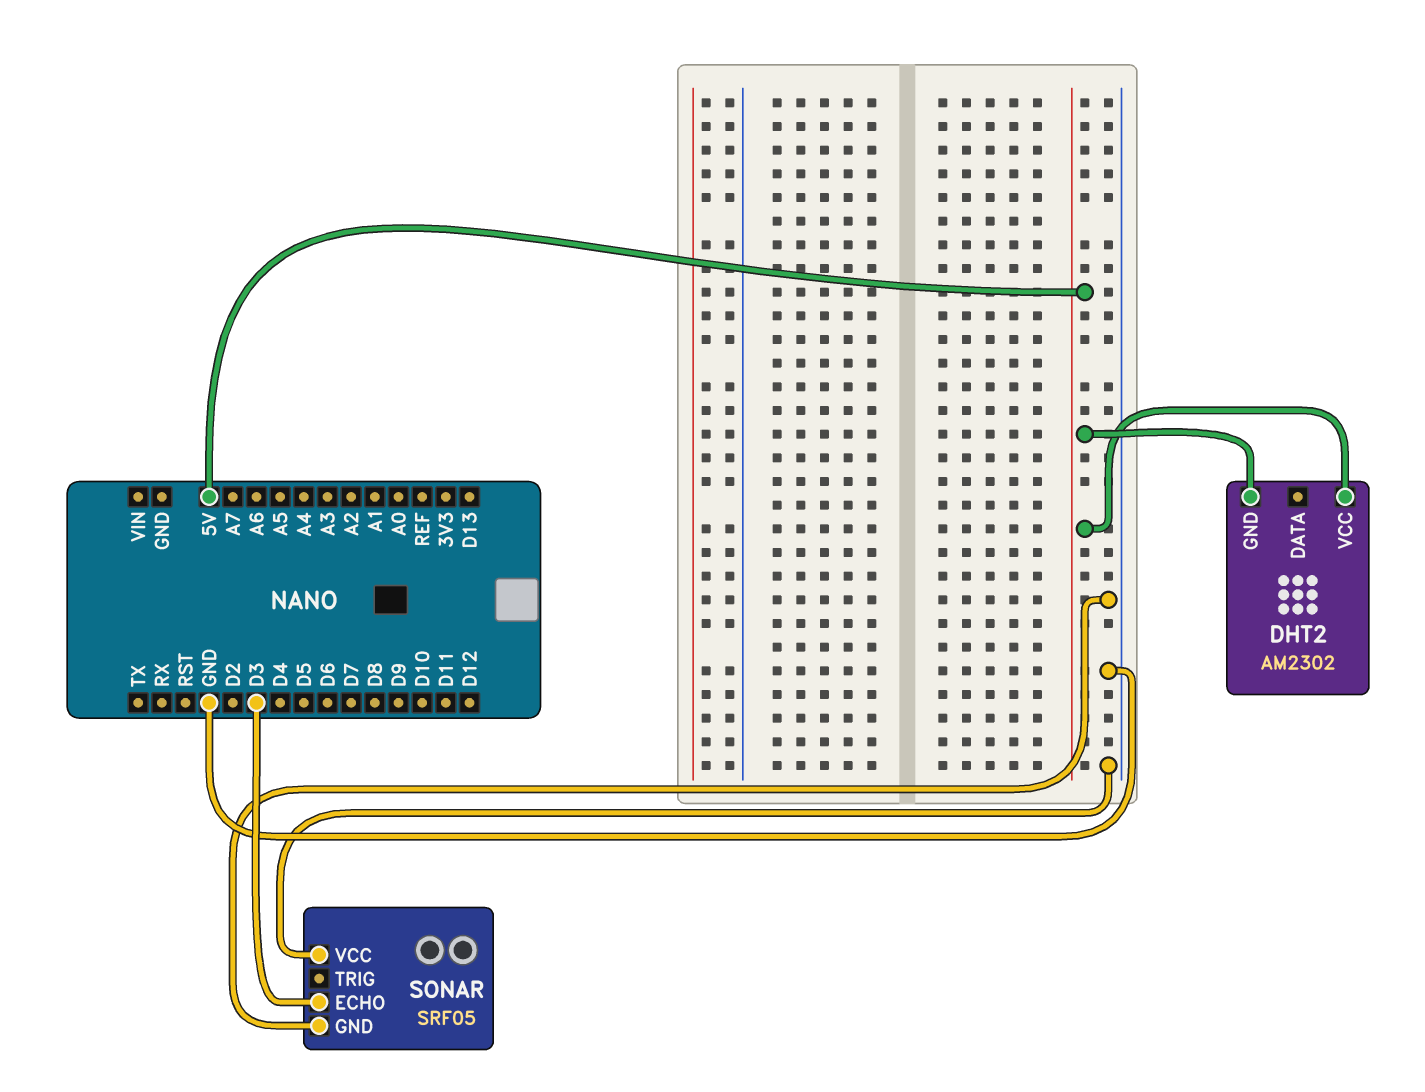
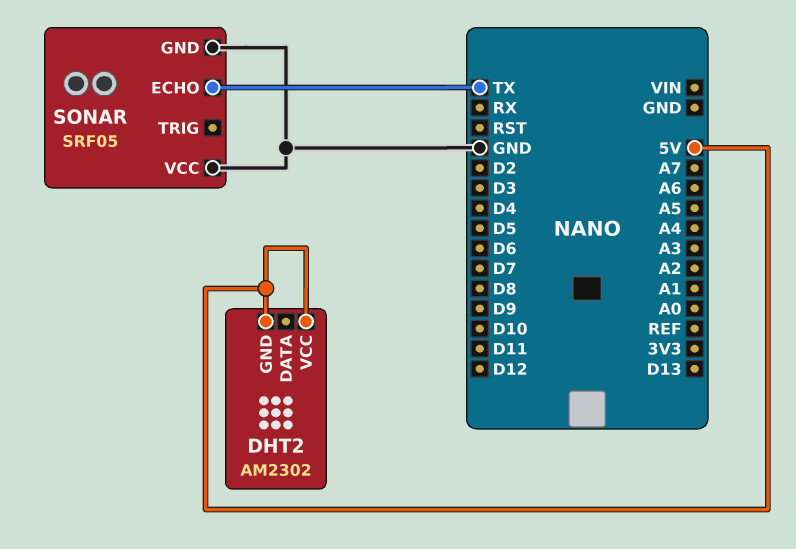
SONAR pin ECHO: D3 -> TX

